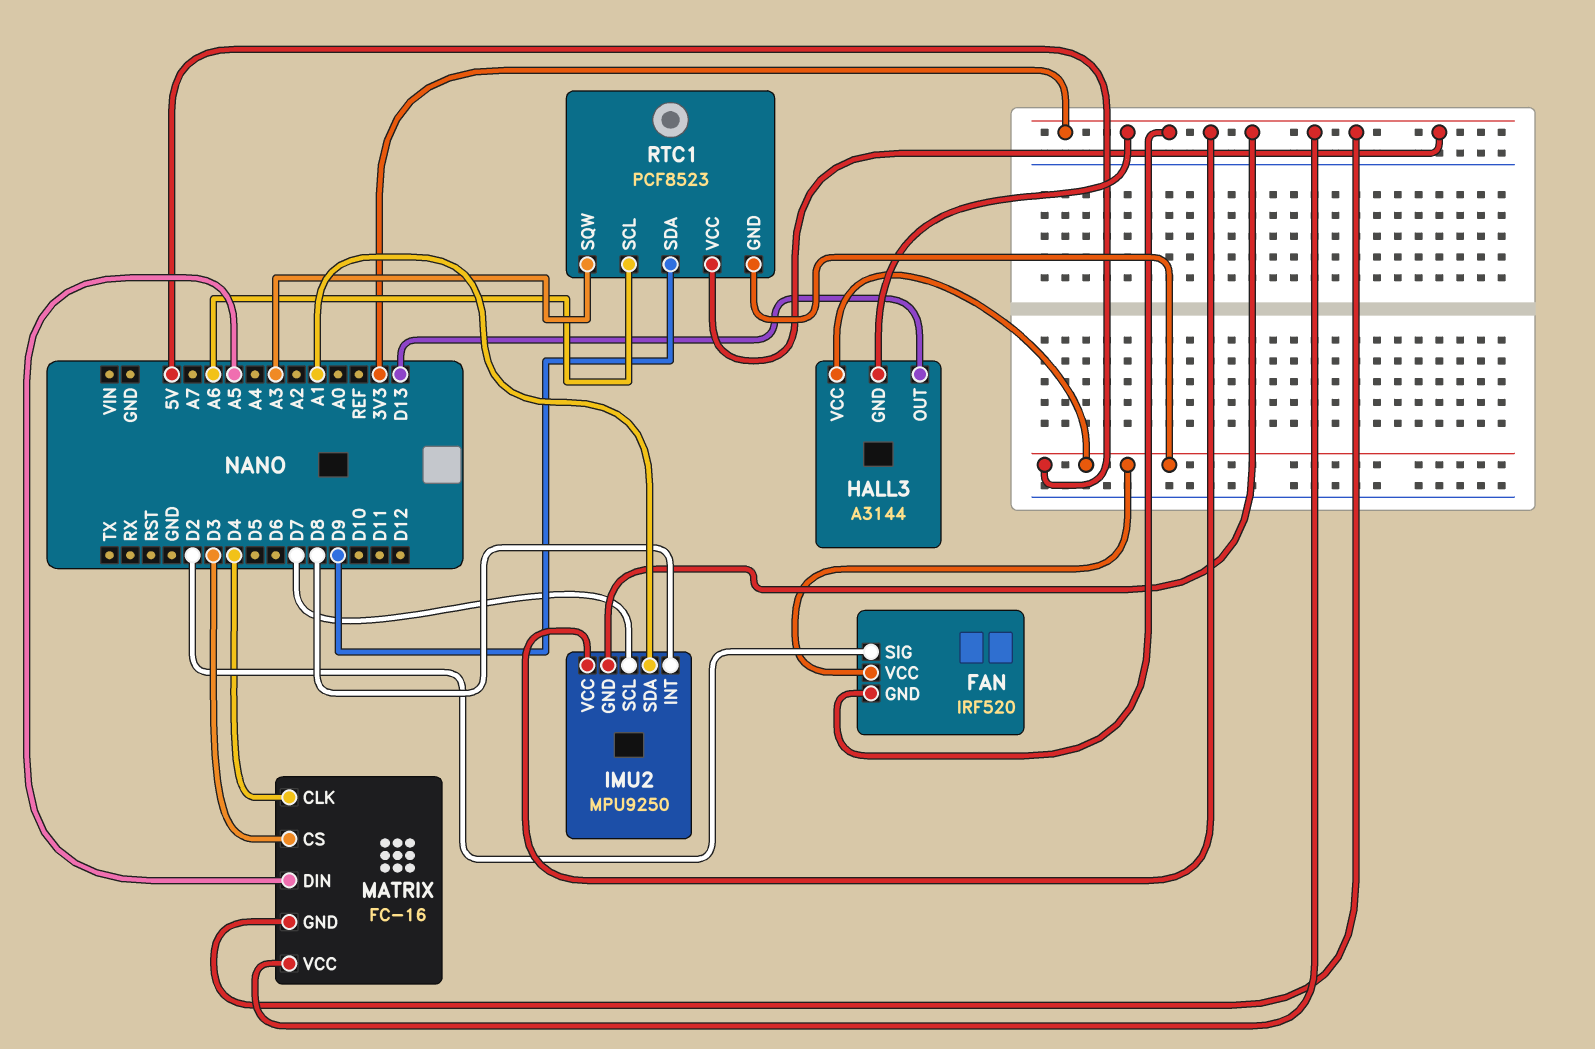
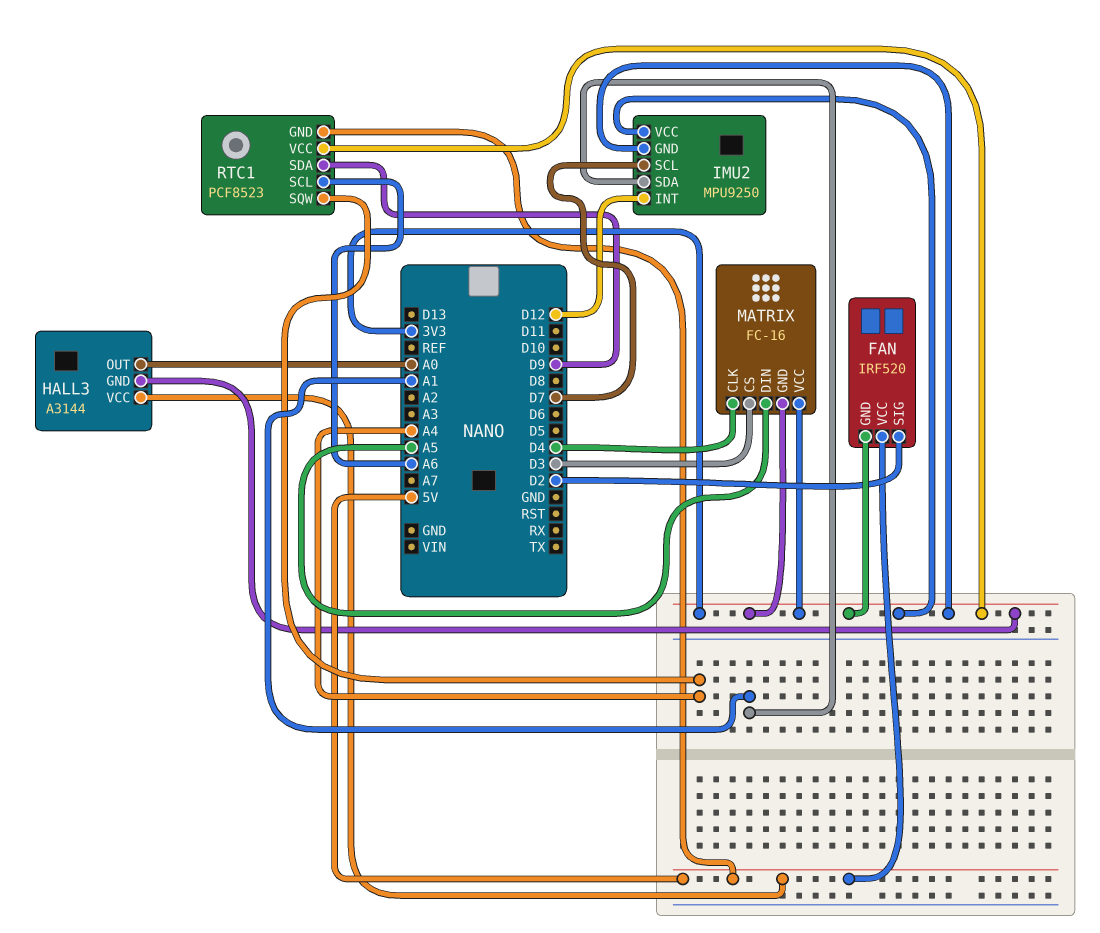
HALL3 pin OUT: D13 -> A0
IMU2 pin INT: D8 -> D12
RTC1 pin SQW: A3 -> A4

